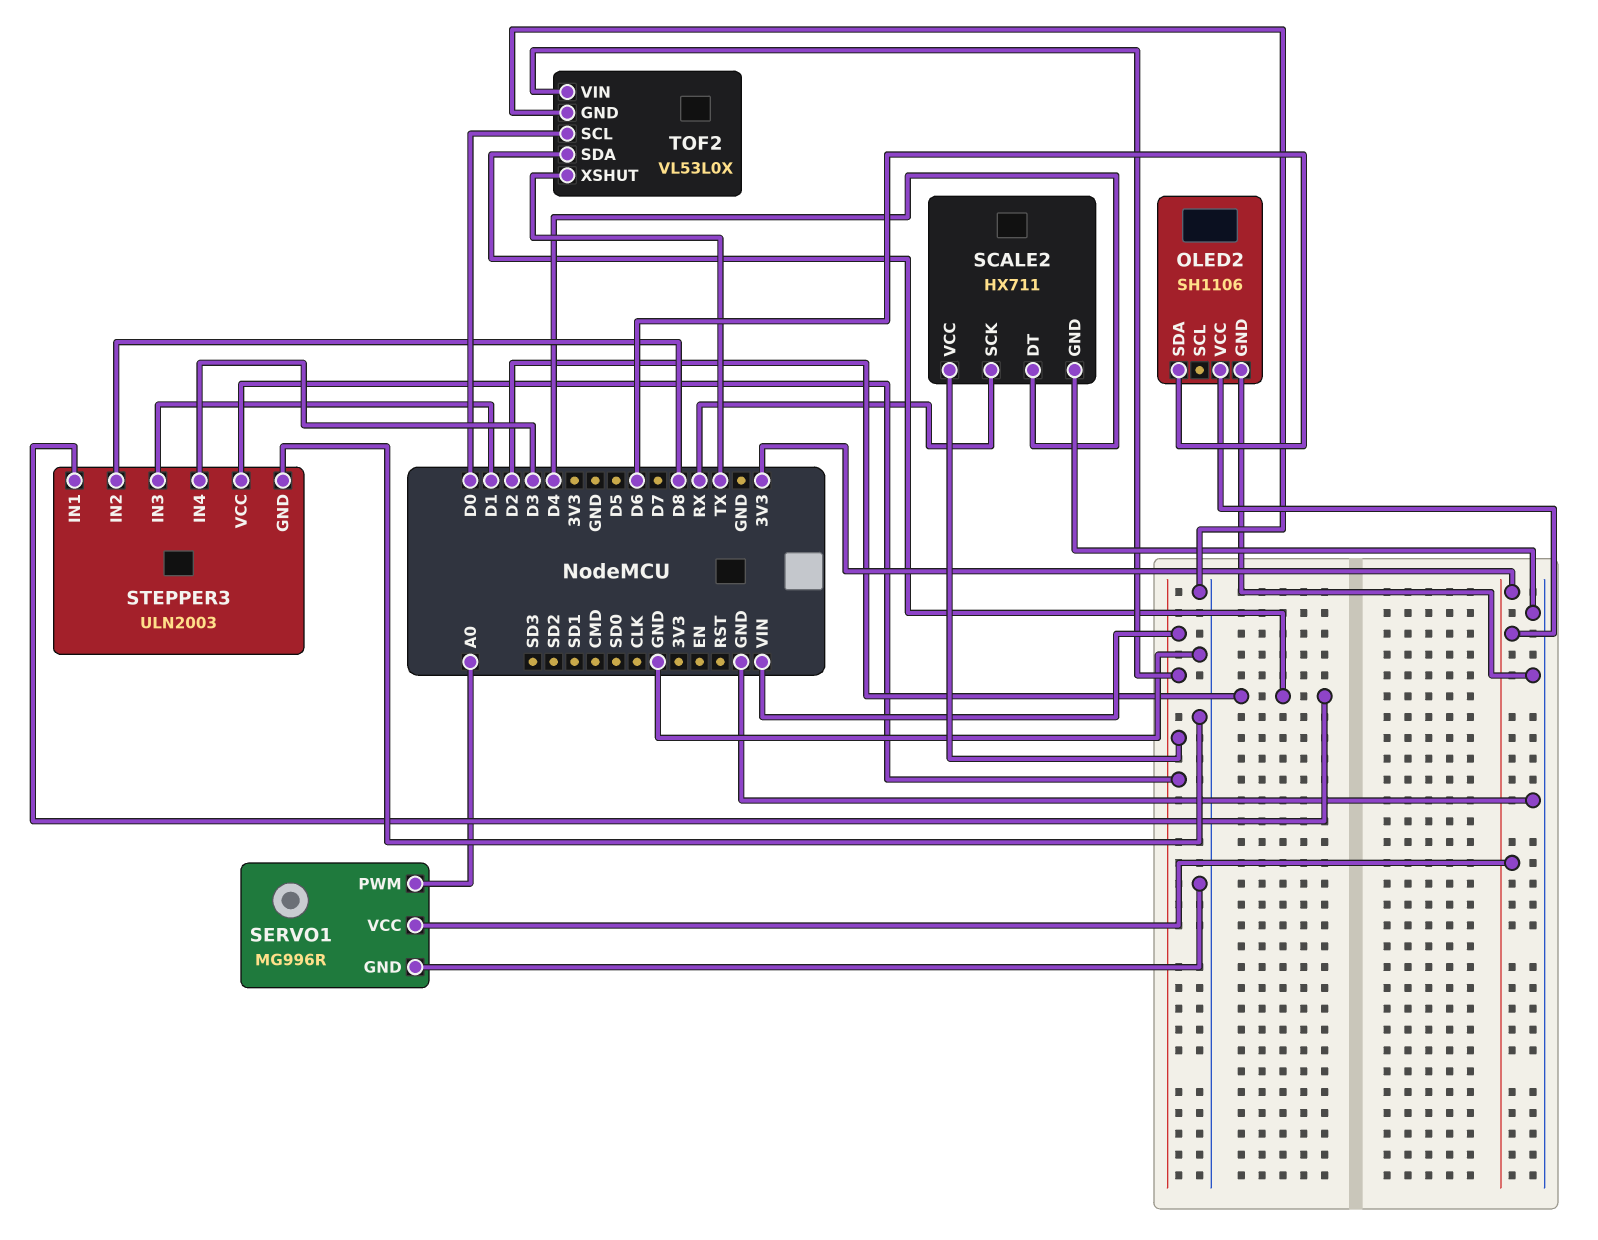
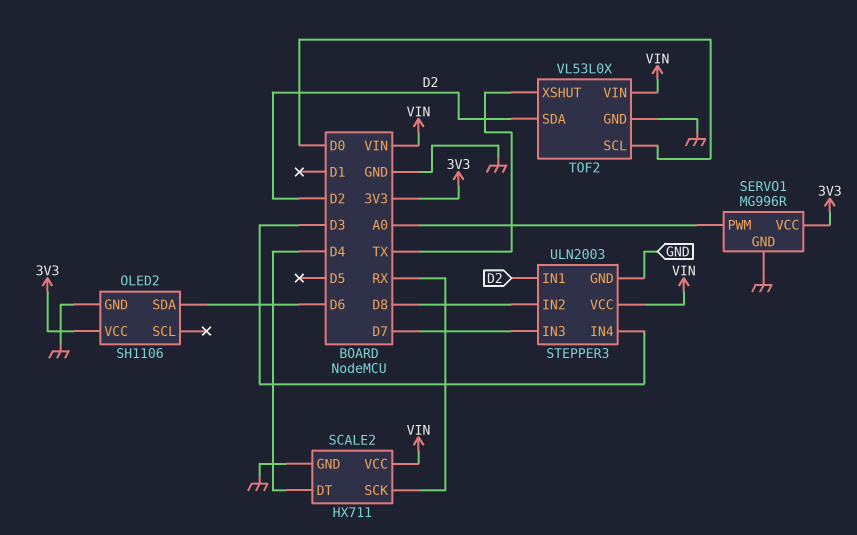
STEPPER3 pin IN3: D1 -> D7

